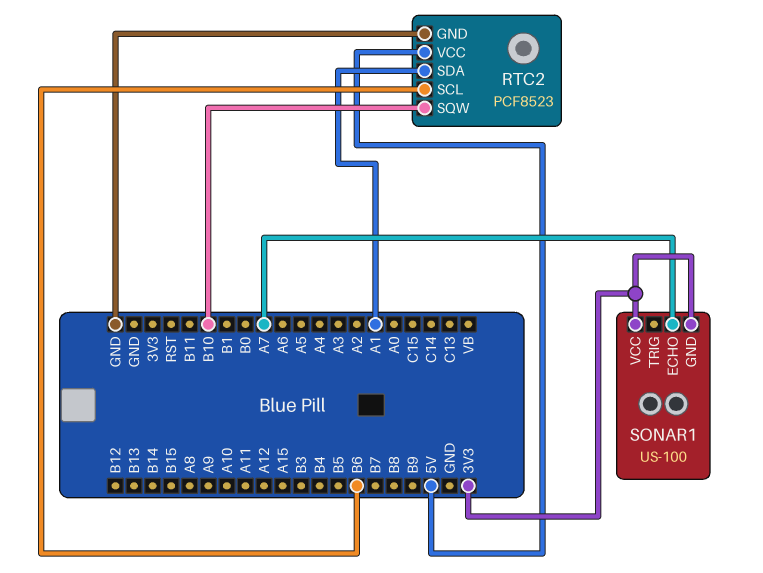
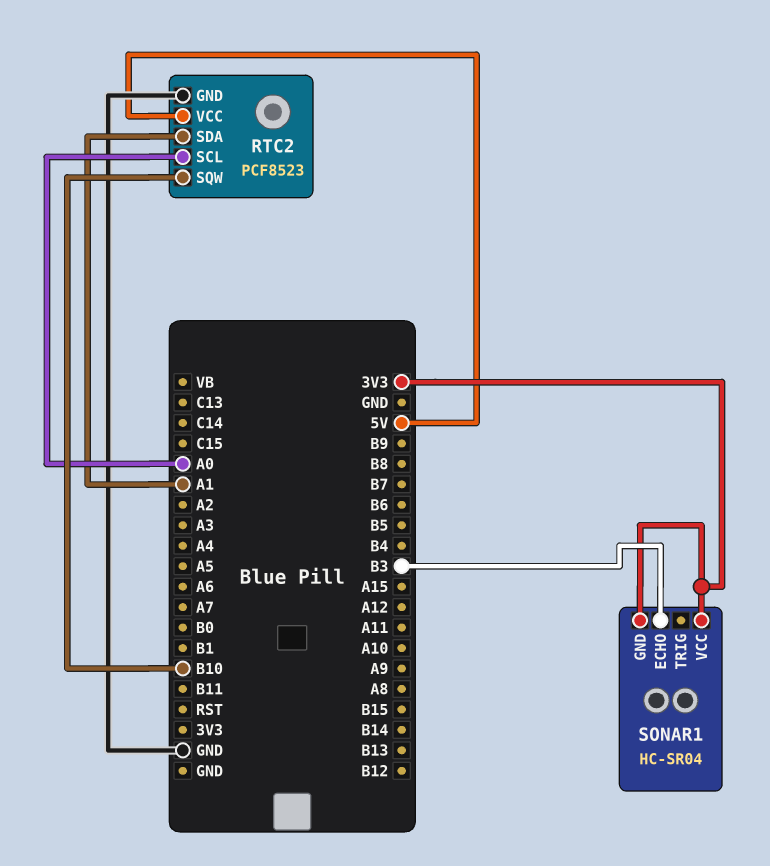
RTC2 pin SCL: B6 -> A0
SONAR1: US-100 -> HC-SR04
SONAR1 pin ECHO: A7 -> B3

